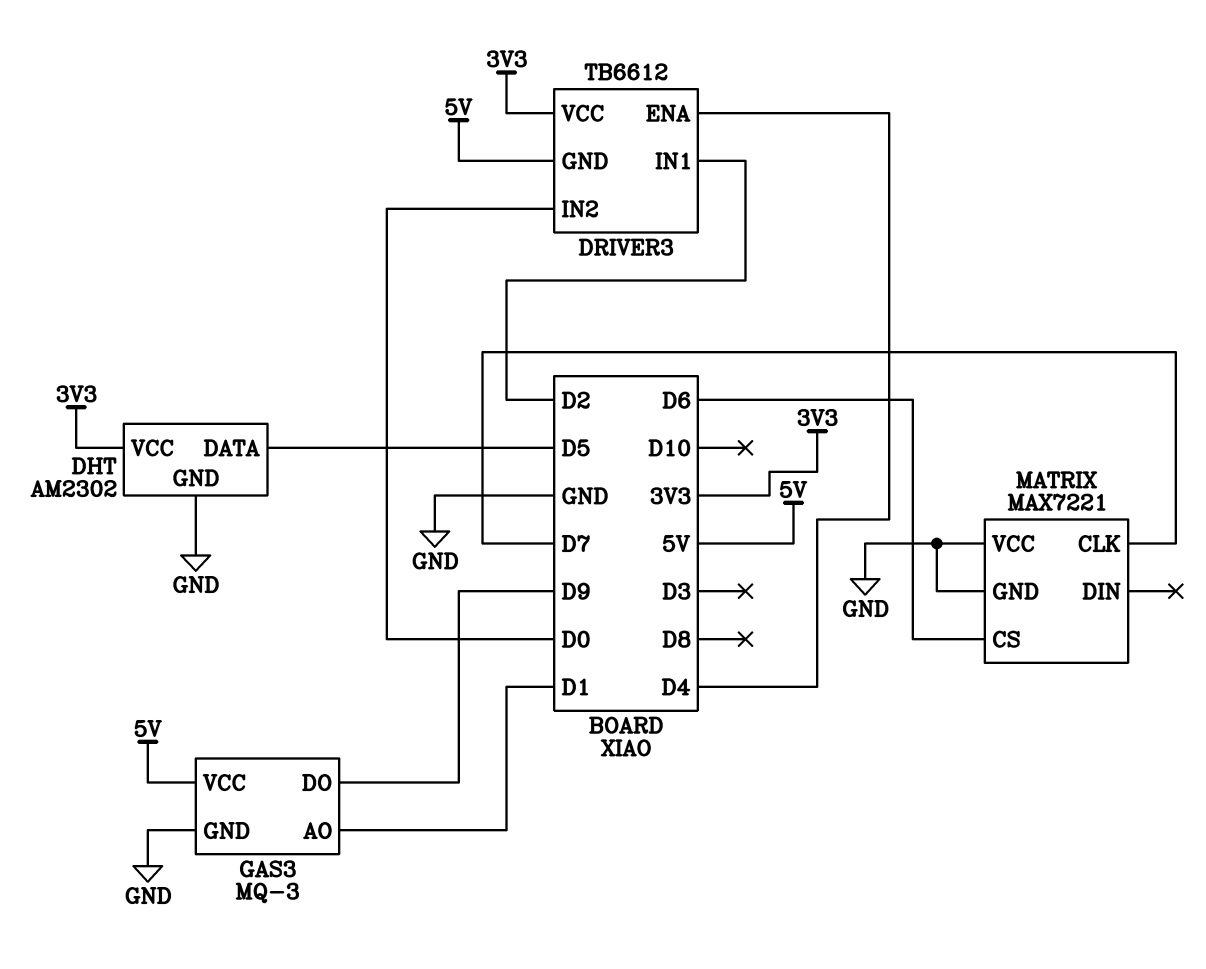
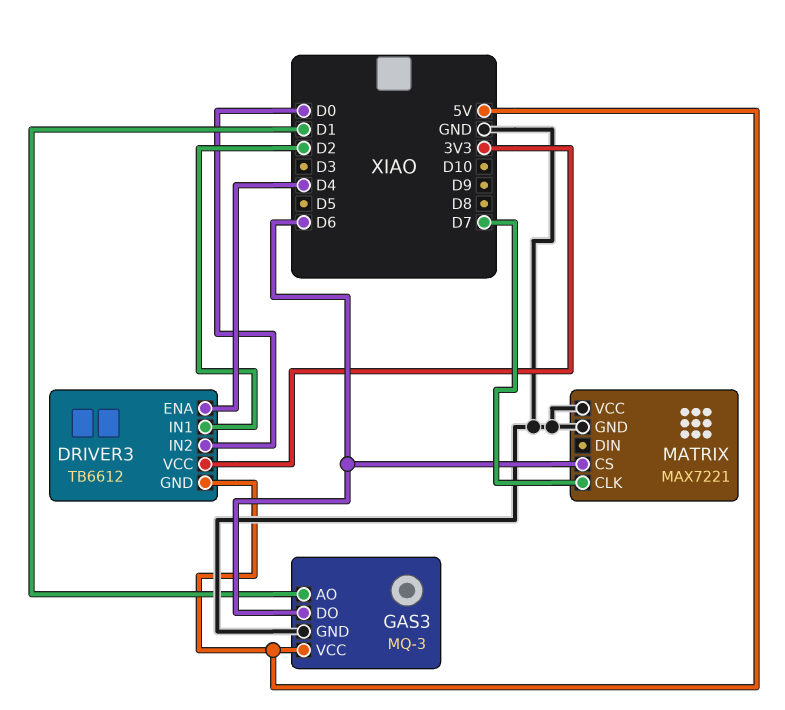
DHT: AM2302 -> none
DHT pin DATA: D5 -> none
DHT pin GND: GND -> none
DHT pin VCC: 3V3 -> none
GAS3 pin DO: D9 -> D6

